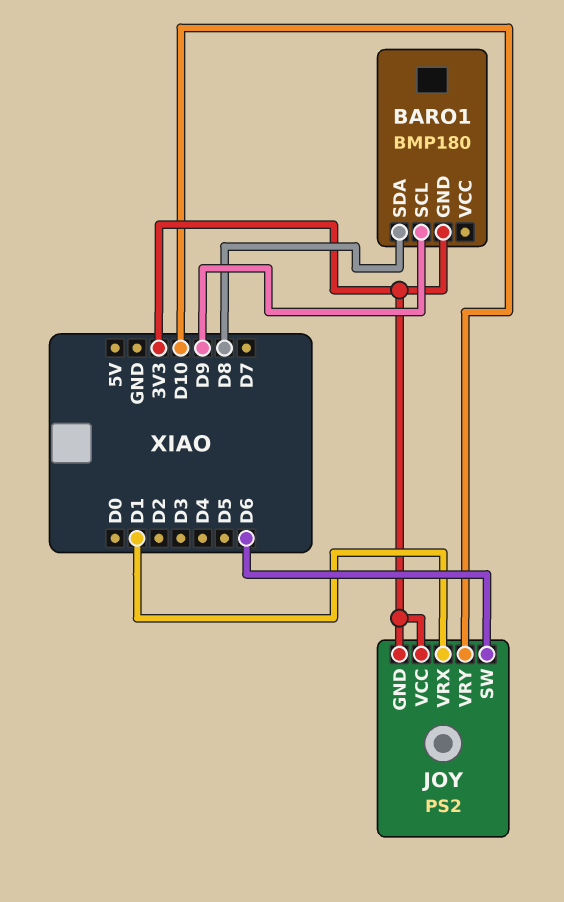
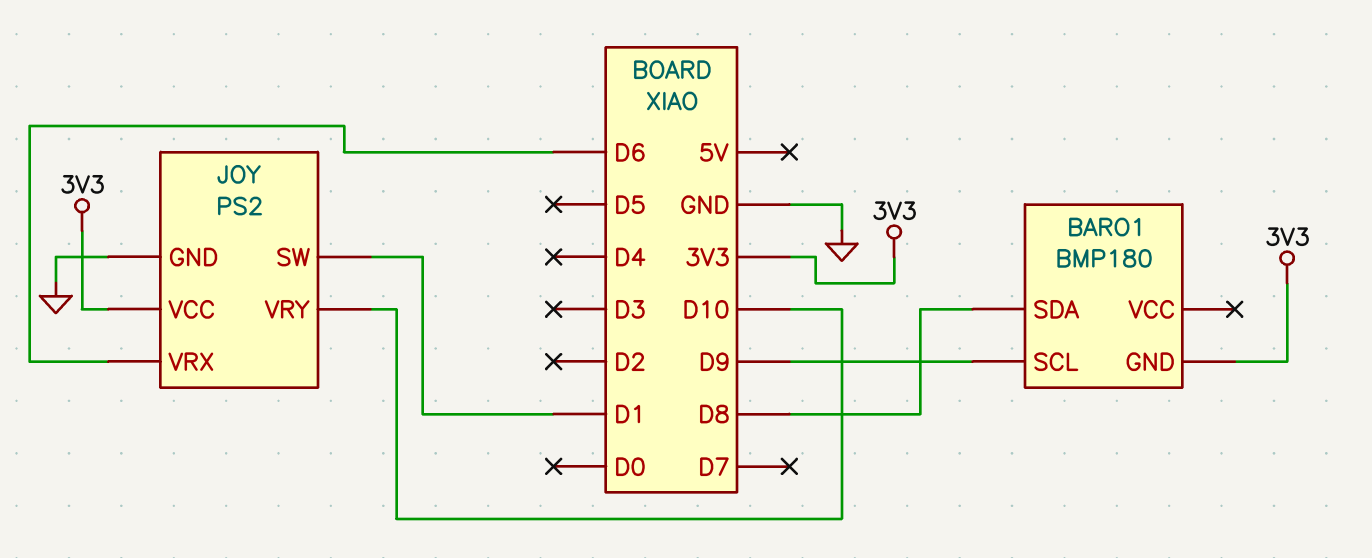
JOY pin GND: 3V3 -> GND
JOY pin SW: D6 -> D1
JOY pin VRX: D1 -> D6

